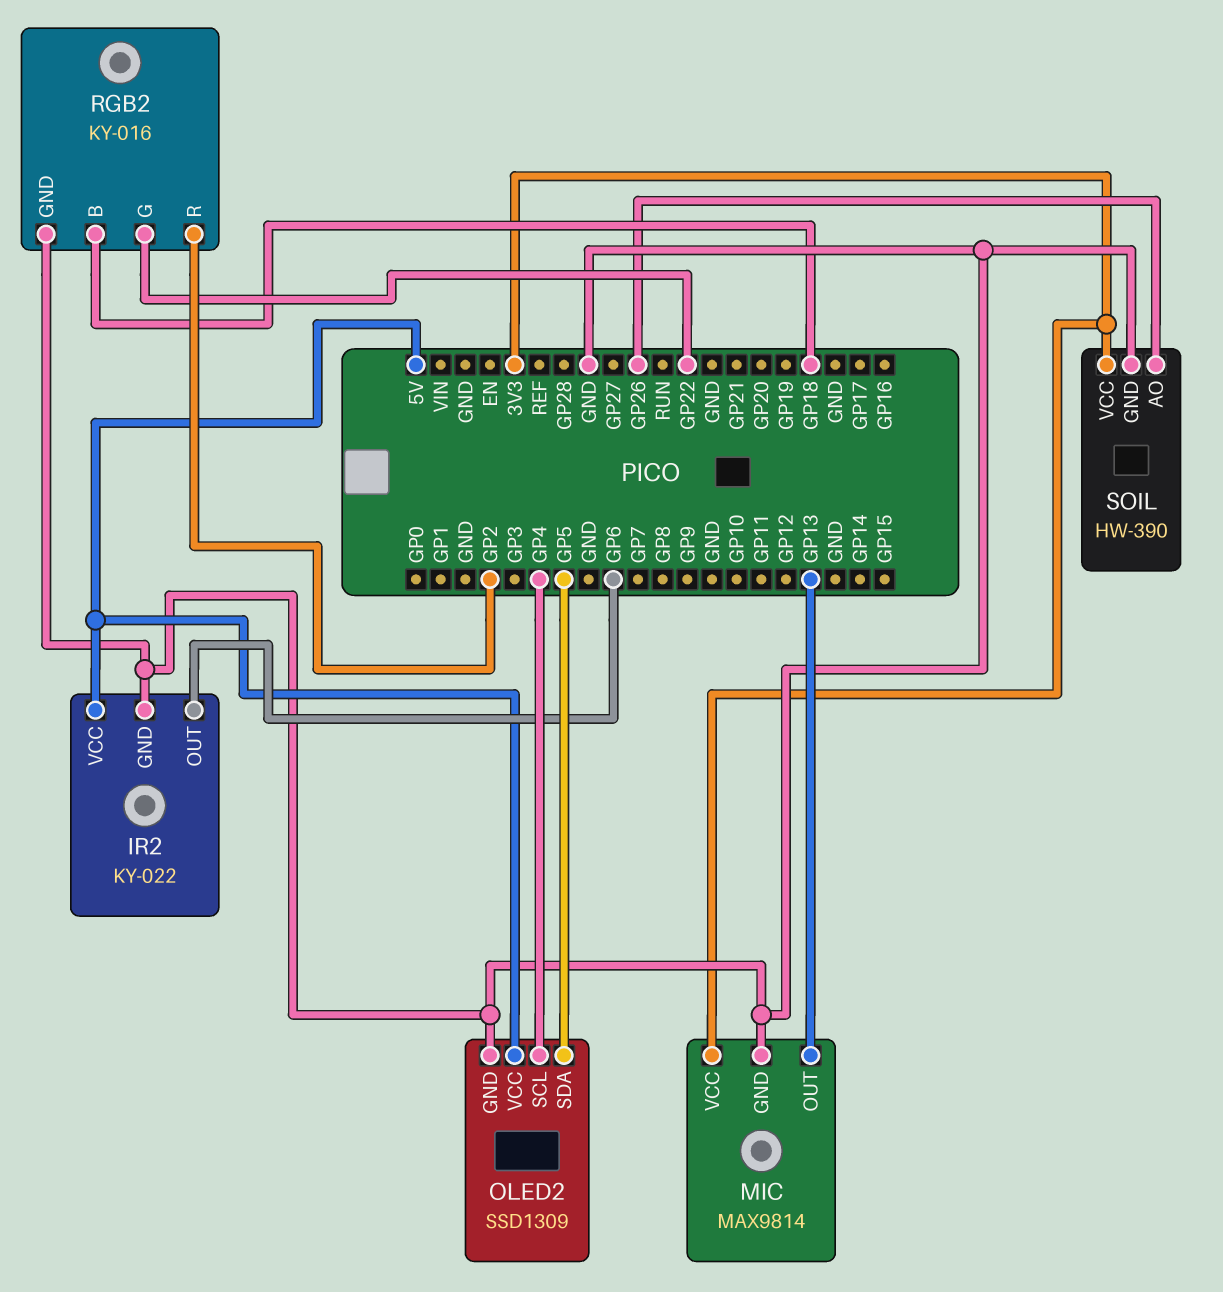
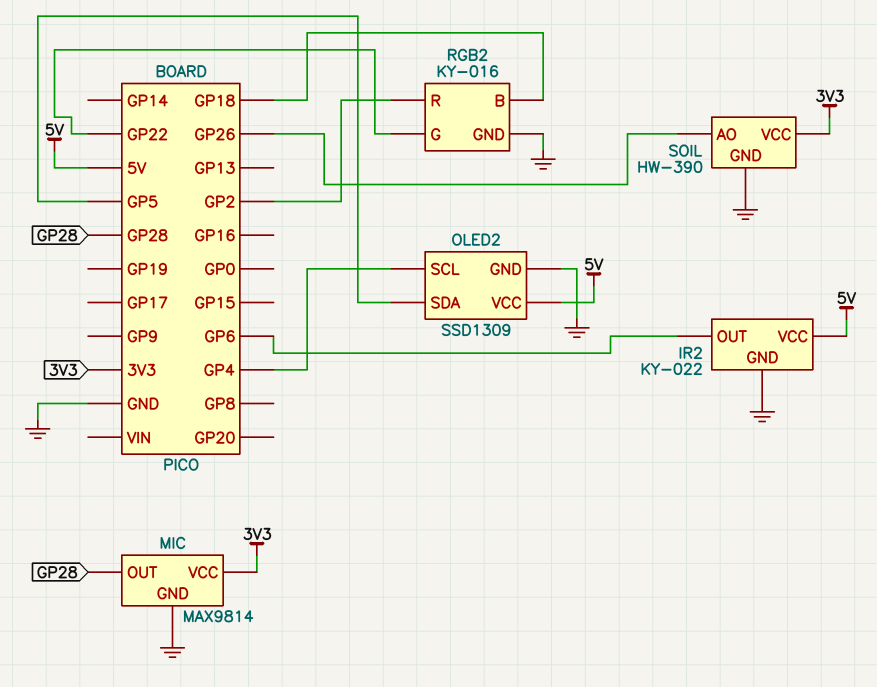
MIC pin OUT: GP13 -> GP28

